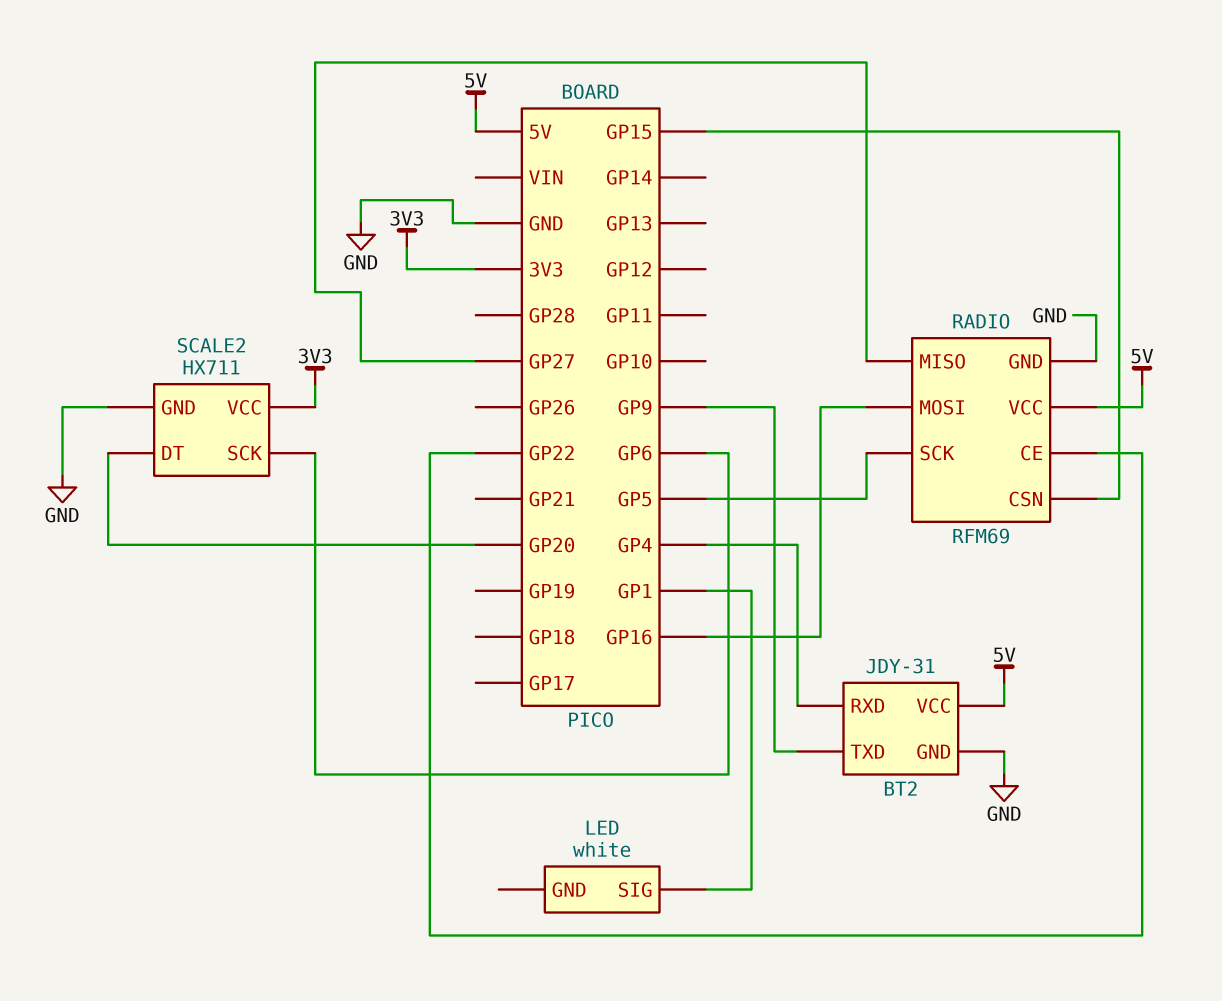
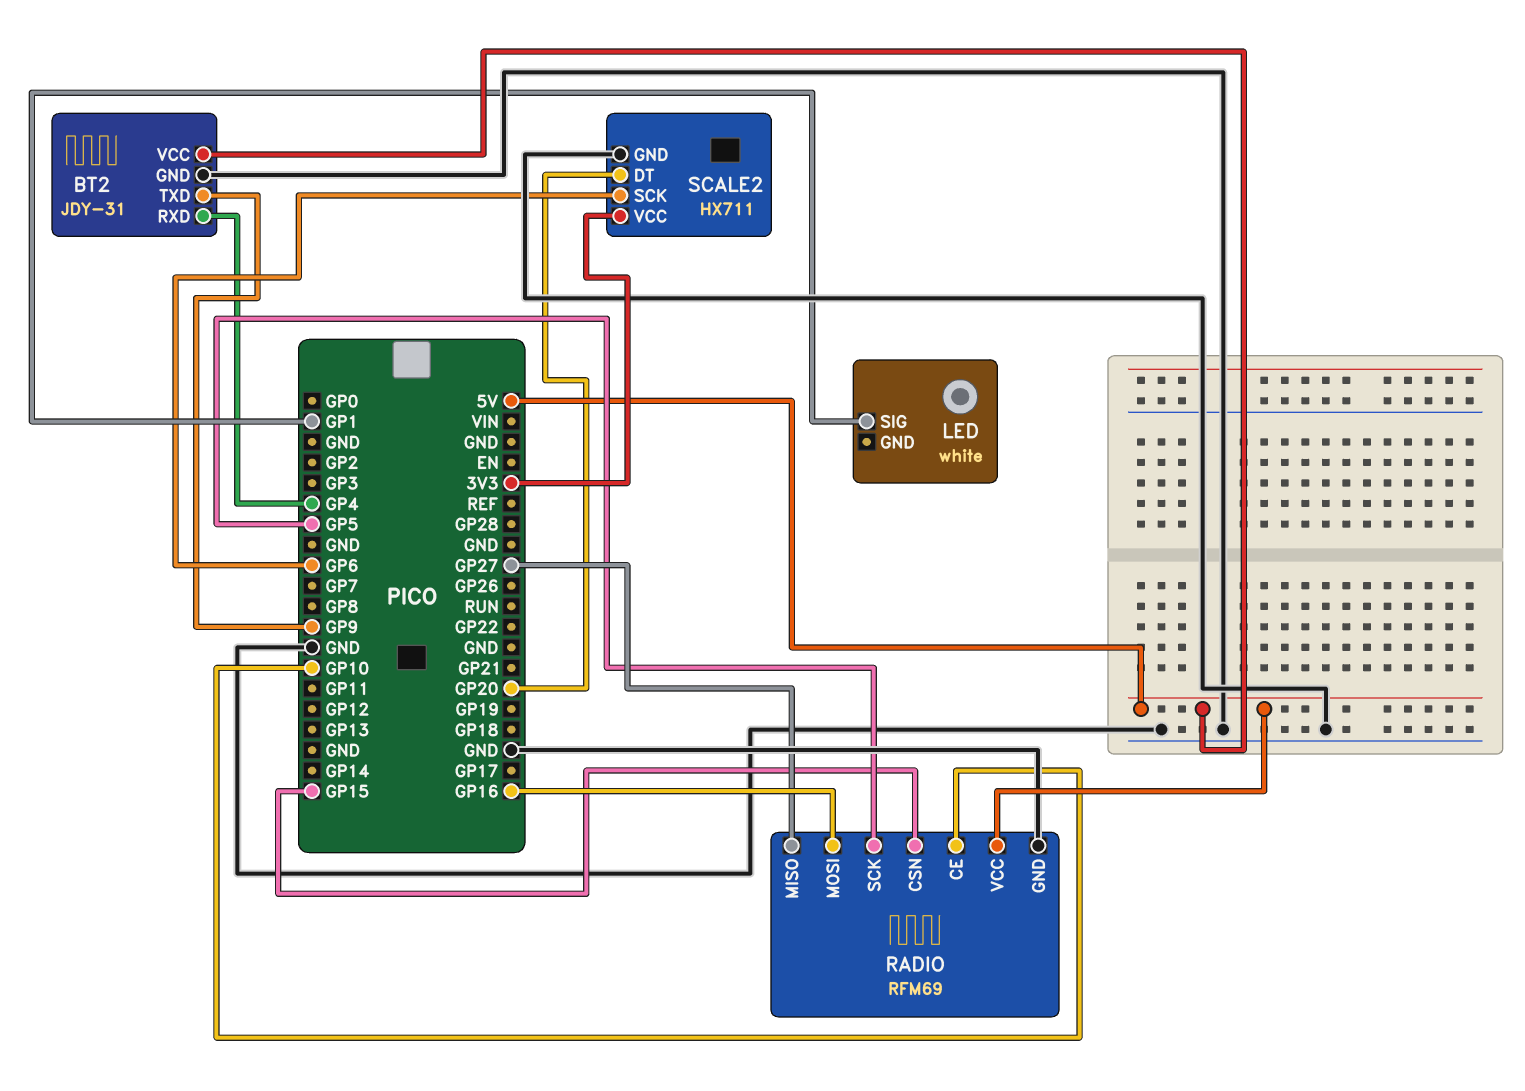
RADIO pin CE: GP22 -> GP10

